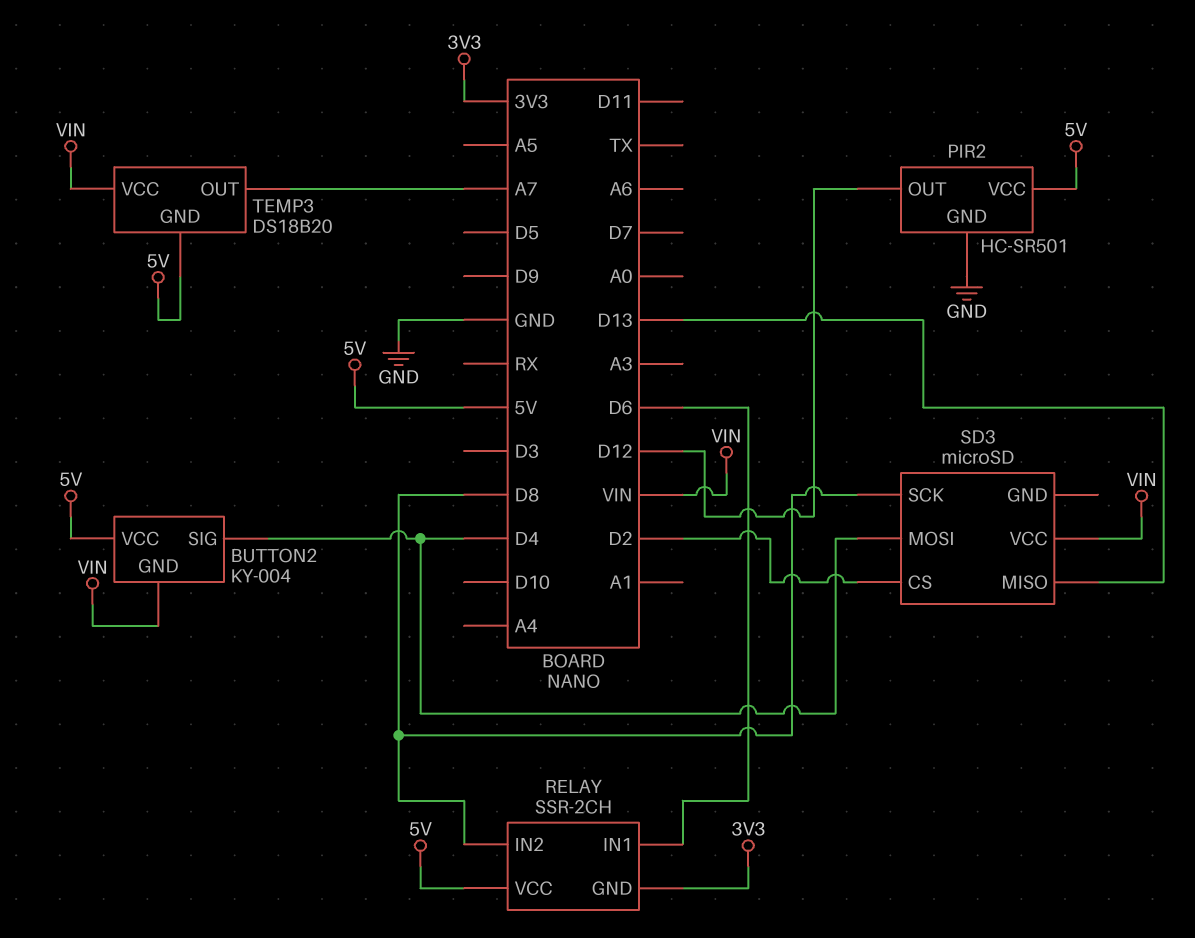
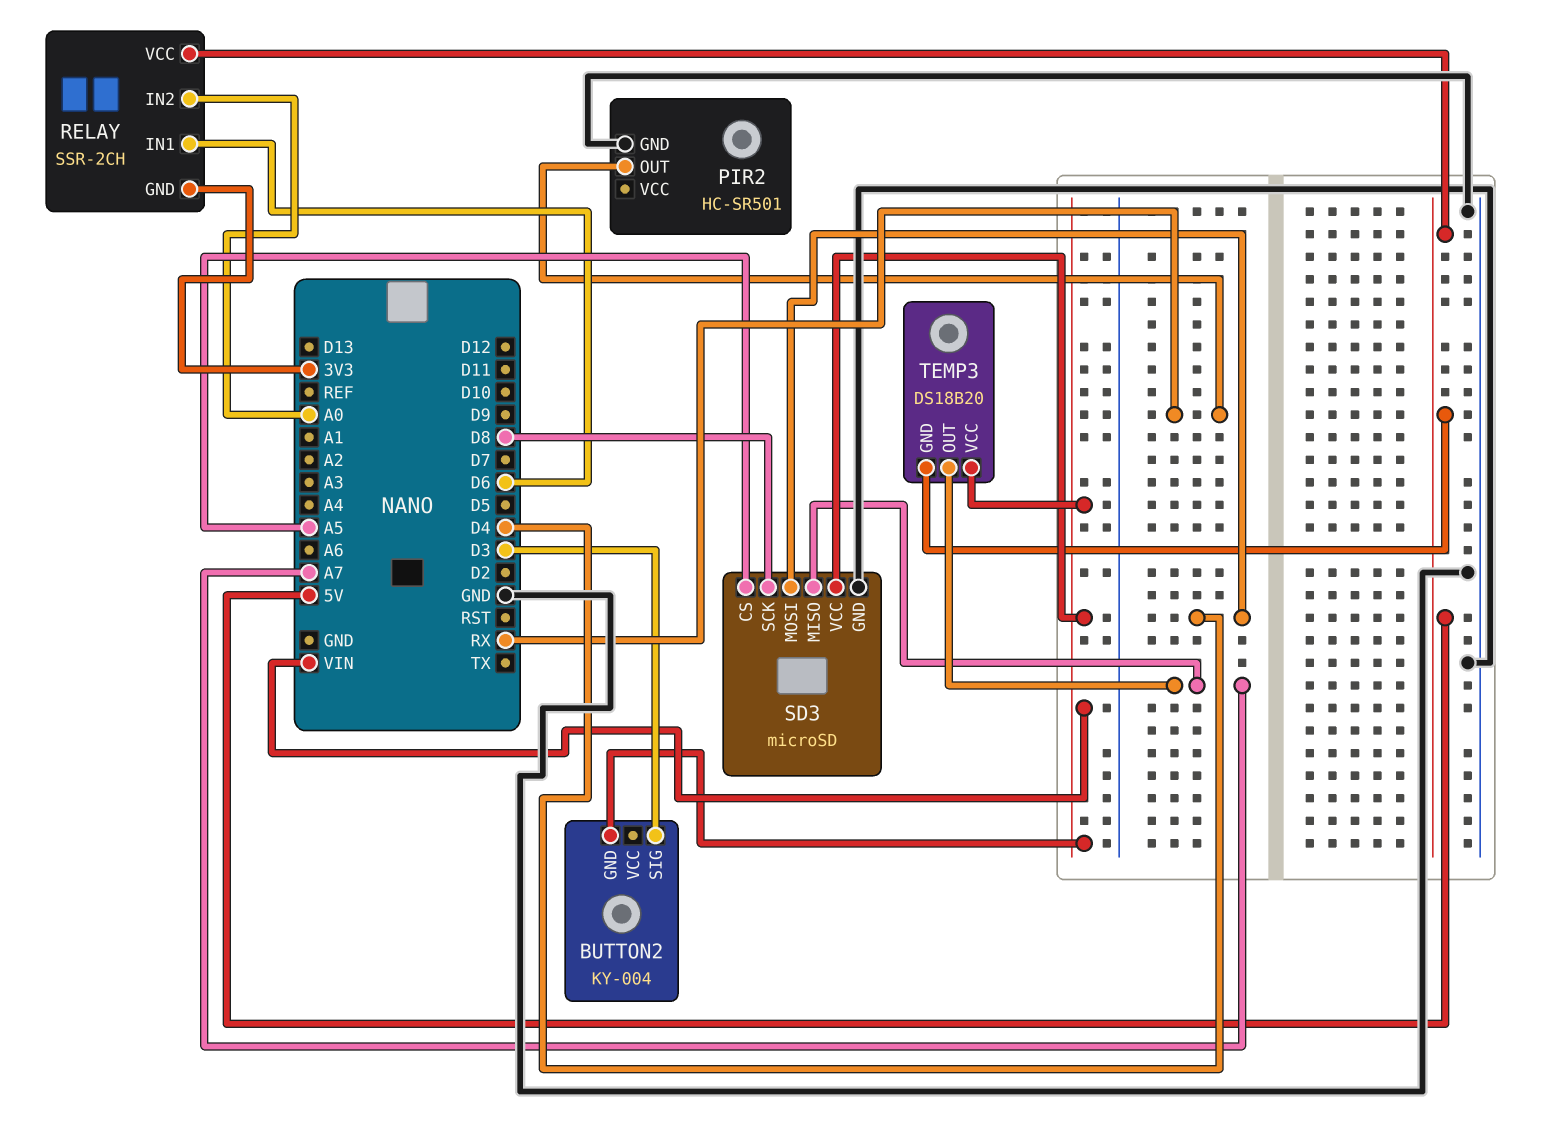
BUTTON2 pin SIG: D4 -> D3
BUTTON2 pin VCC: 5V -> none
PIR2 pin OUT: D12 -> RX
PIR2 pin VCC: 5V -> none
RELAY pin IN2: D8 -> A0
SD3 pin CS: D2 -> A5
SD3 pin GND: none -> GND
SD3 pin MISO: D13 -> A7

